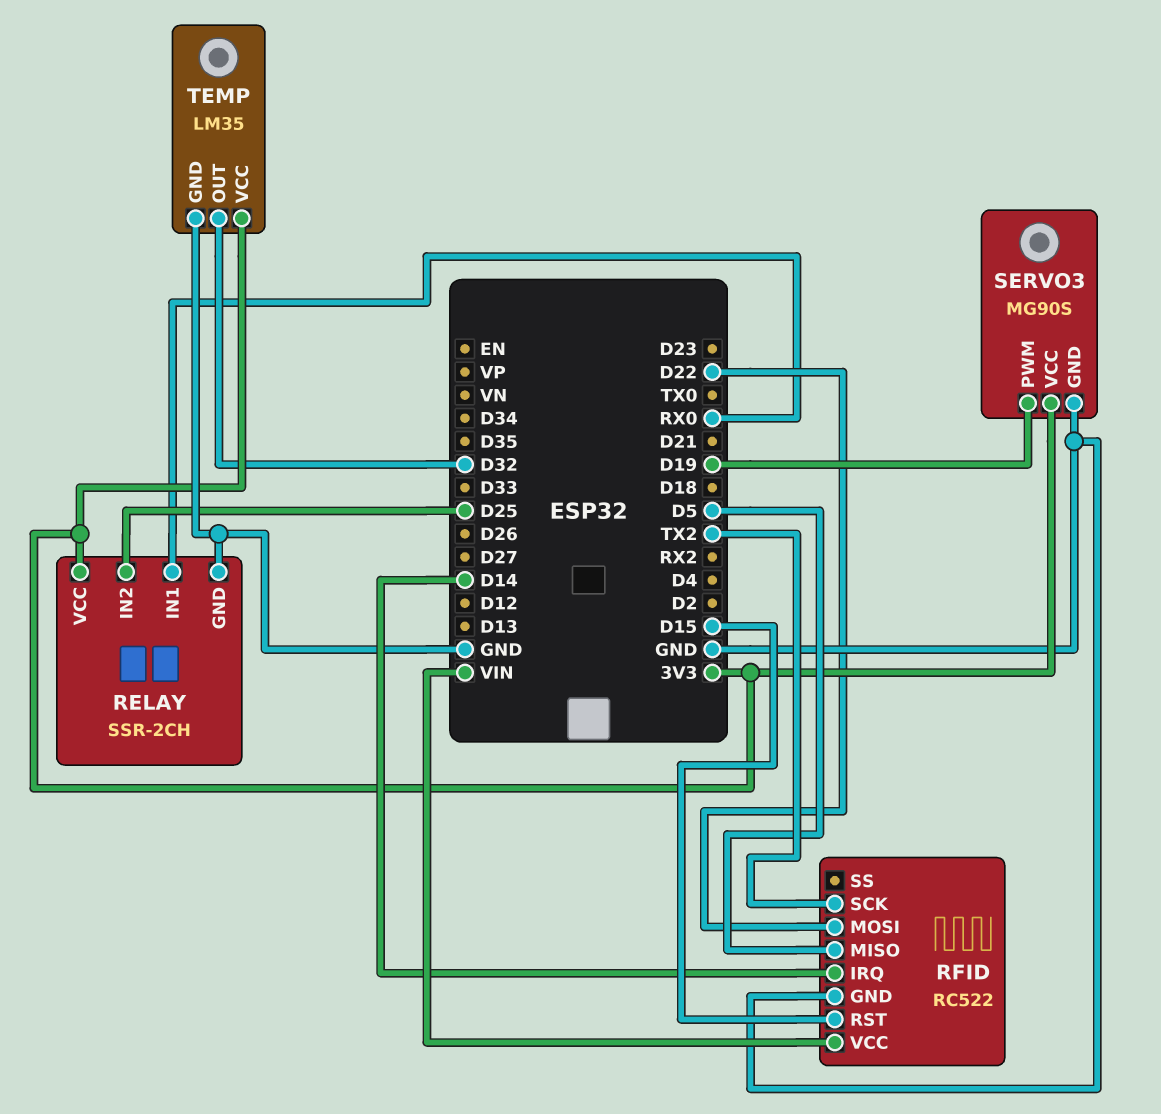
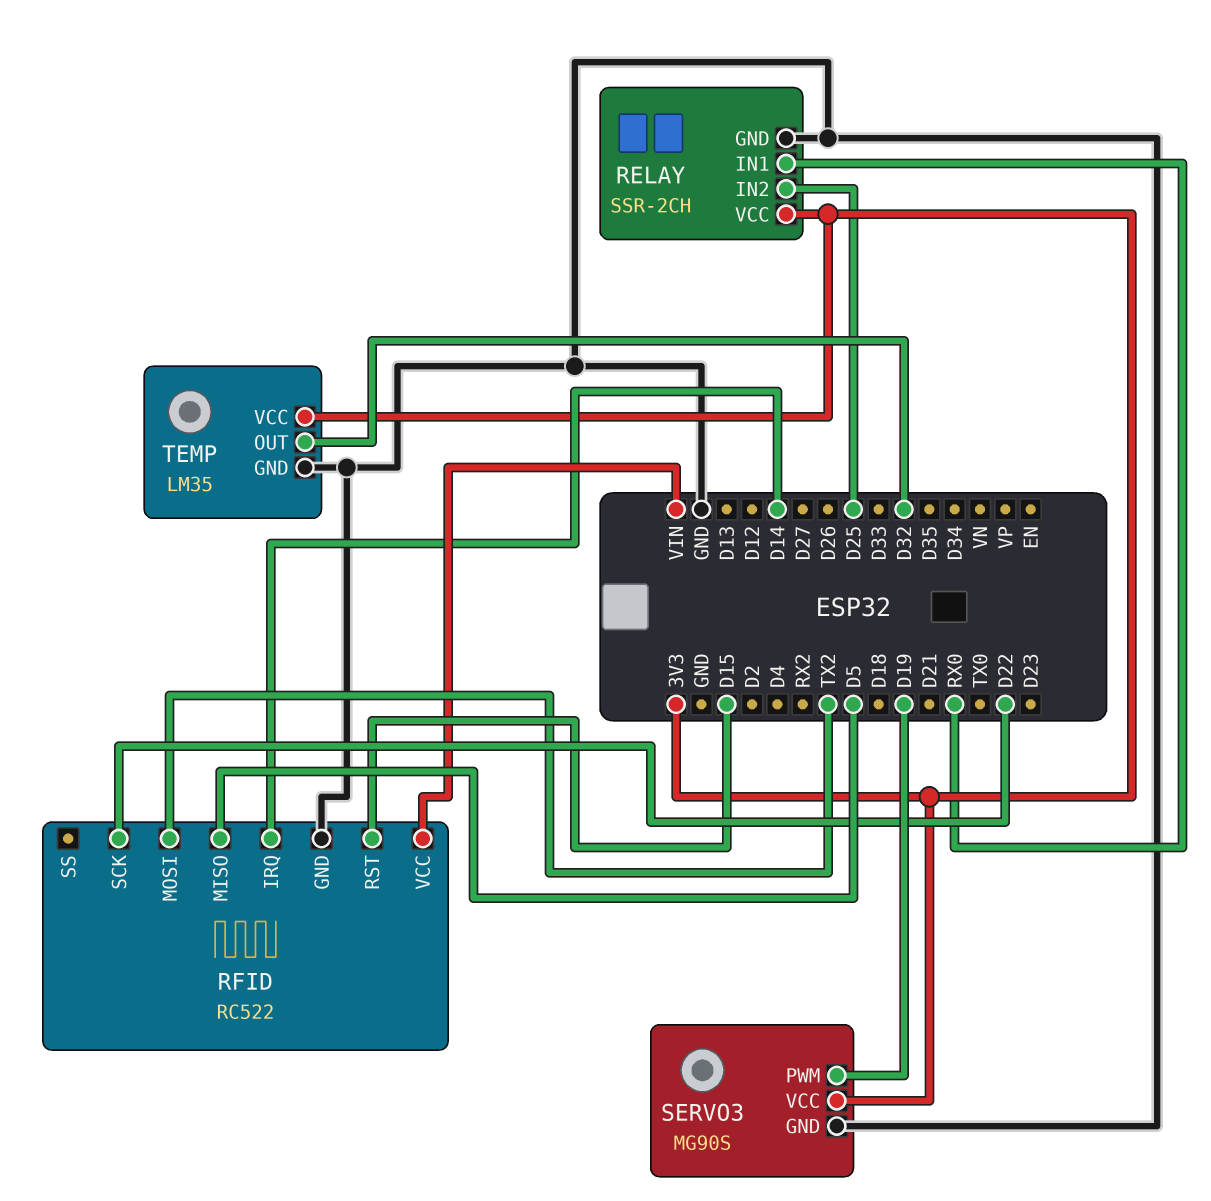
RFID pin MOSI: D22 -> TX2
RFID pin SCK: TX2 -> D22

